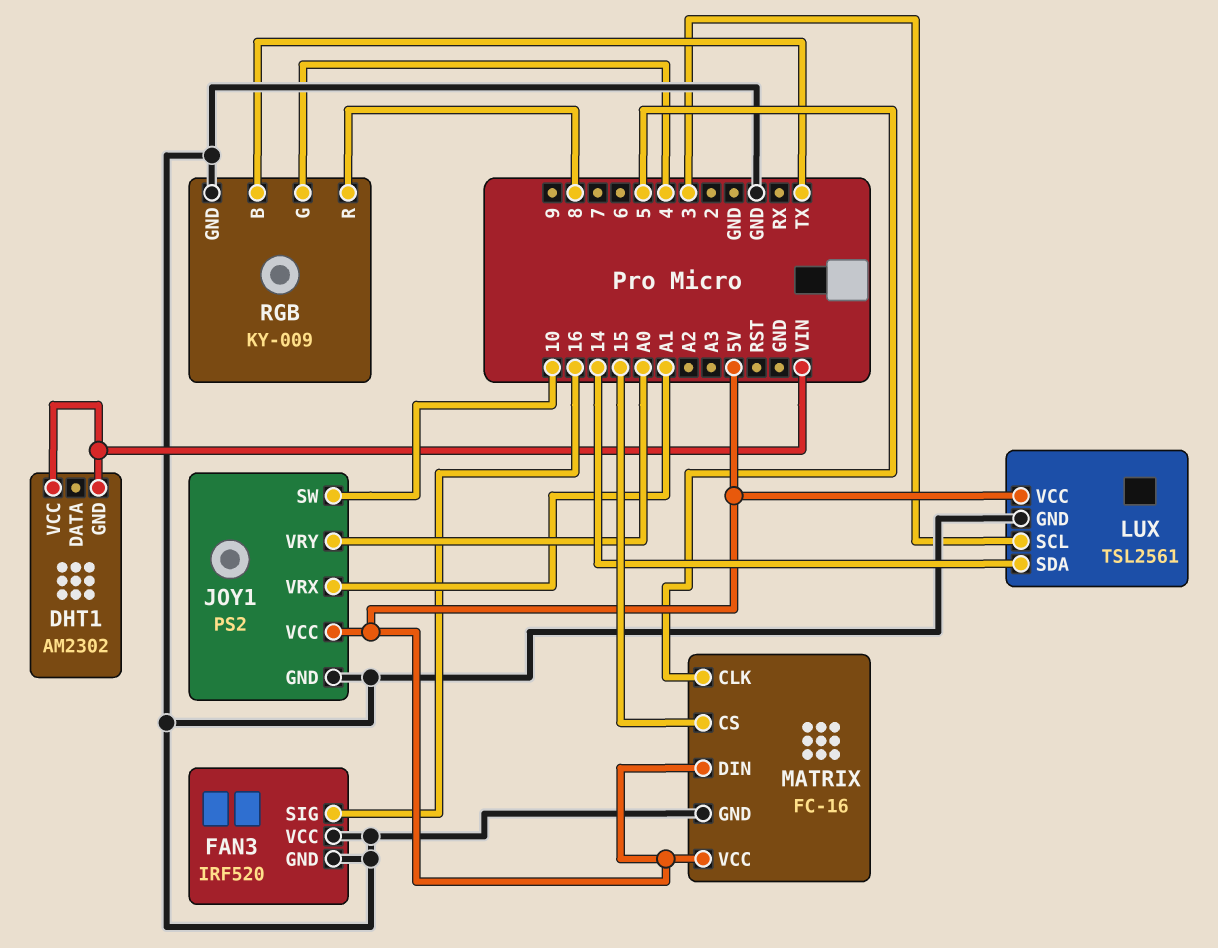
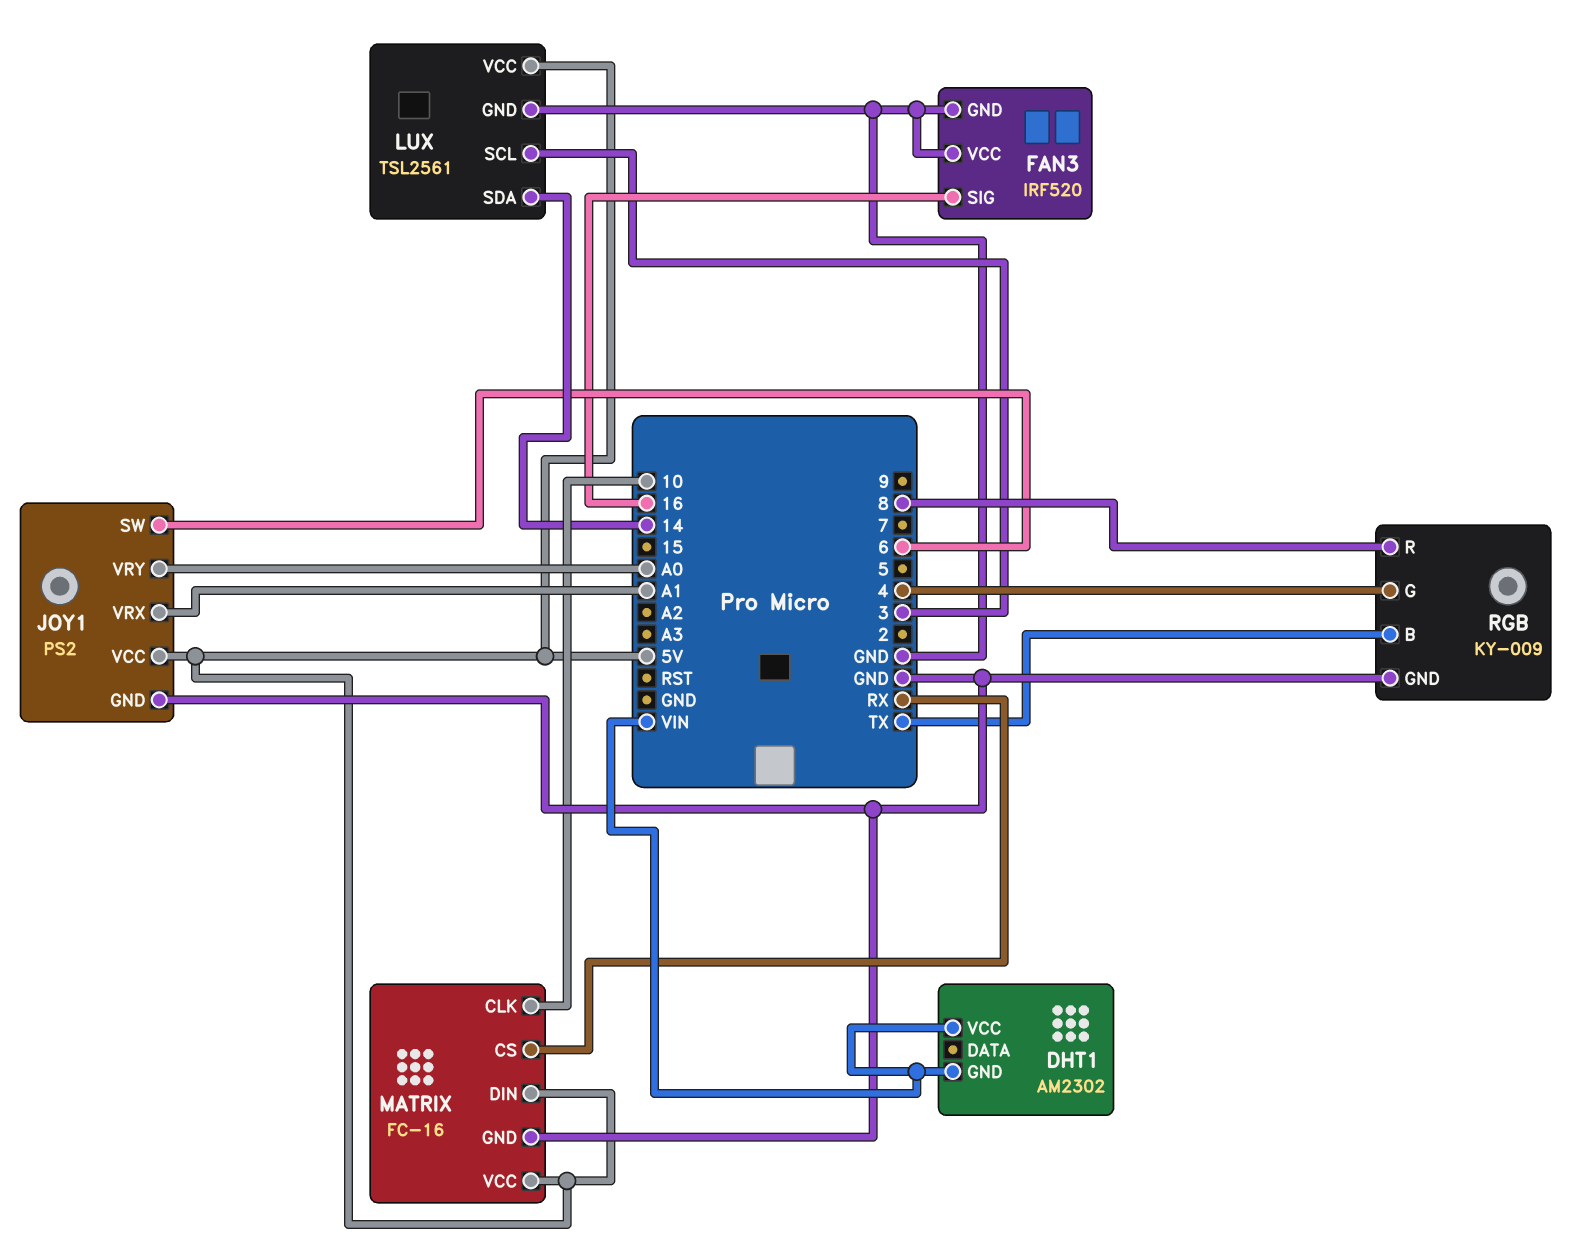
JOY1 pin SW: 10 -> 6
MATRIX pin CLK: 5 -> 10
MATRIX pin CS: 15 -> RX

